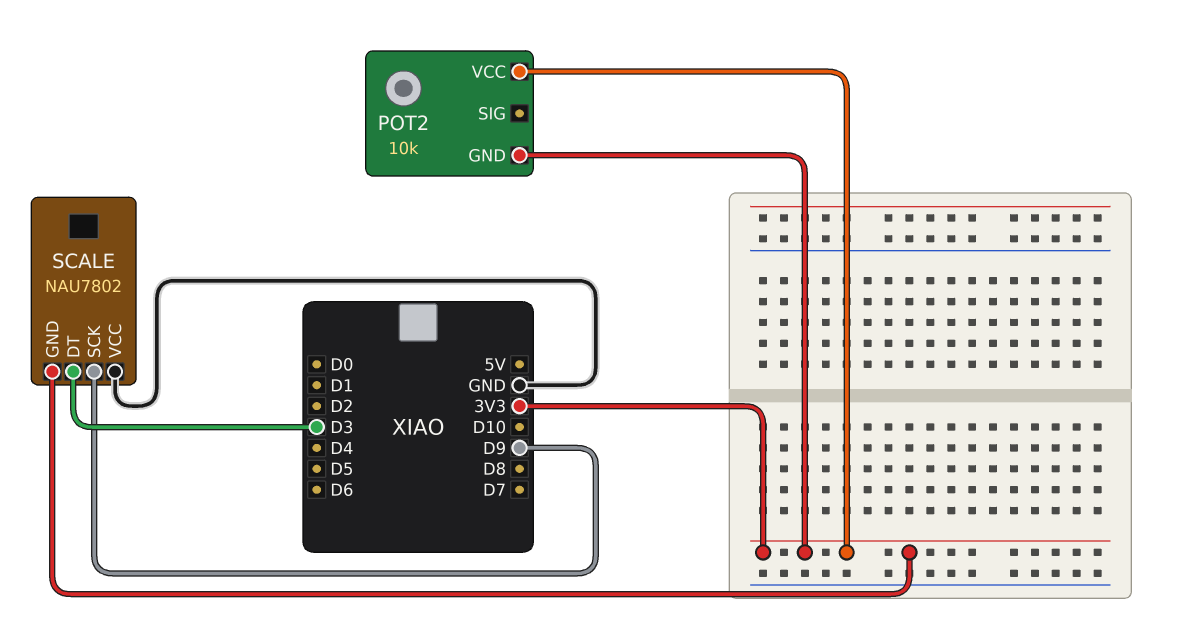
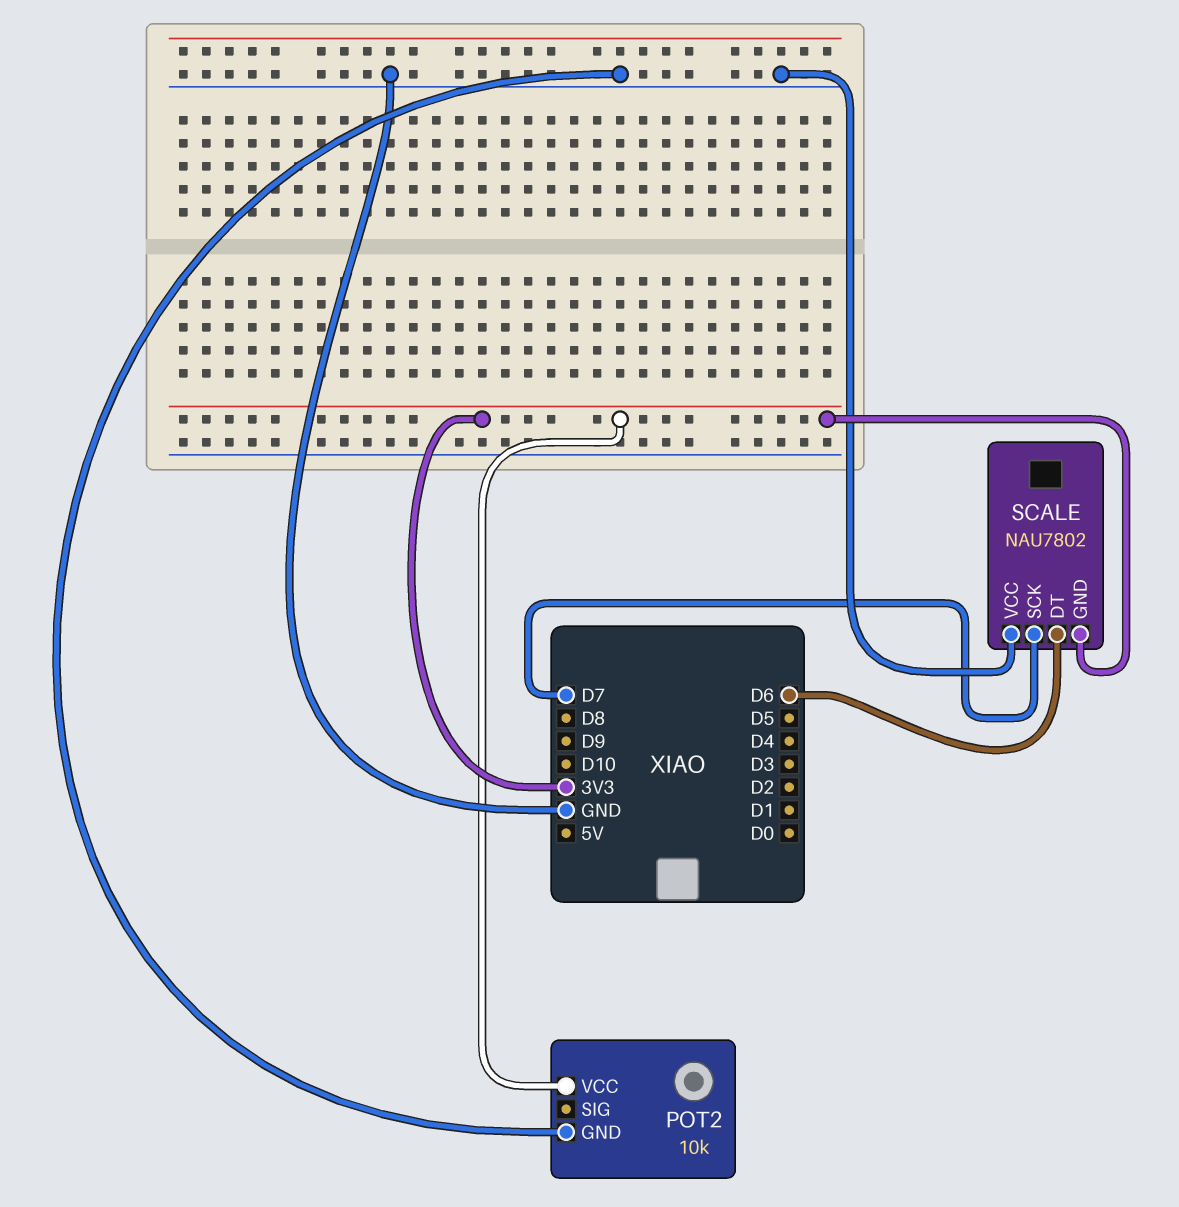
POT2 pin GND: 3V3 -> GND
SCALE pin DT: D3 -> D6
SCALE pin SCK: D9 -> D7

